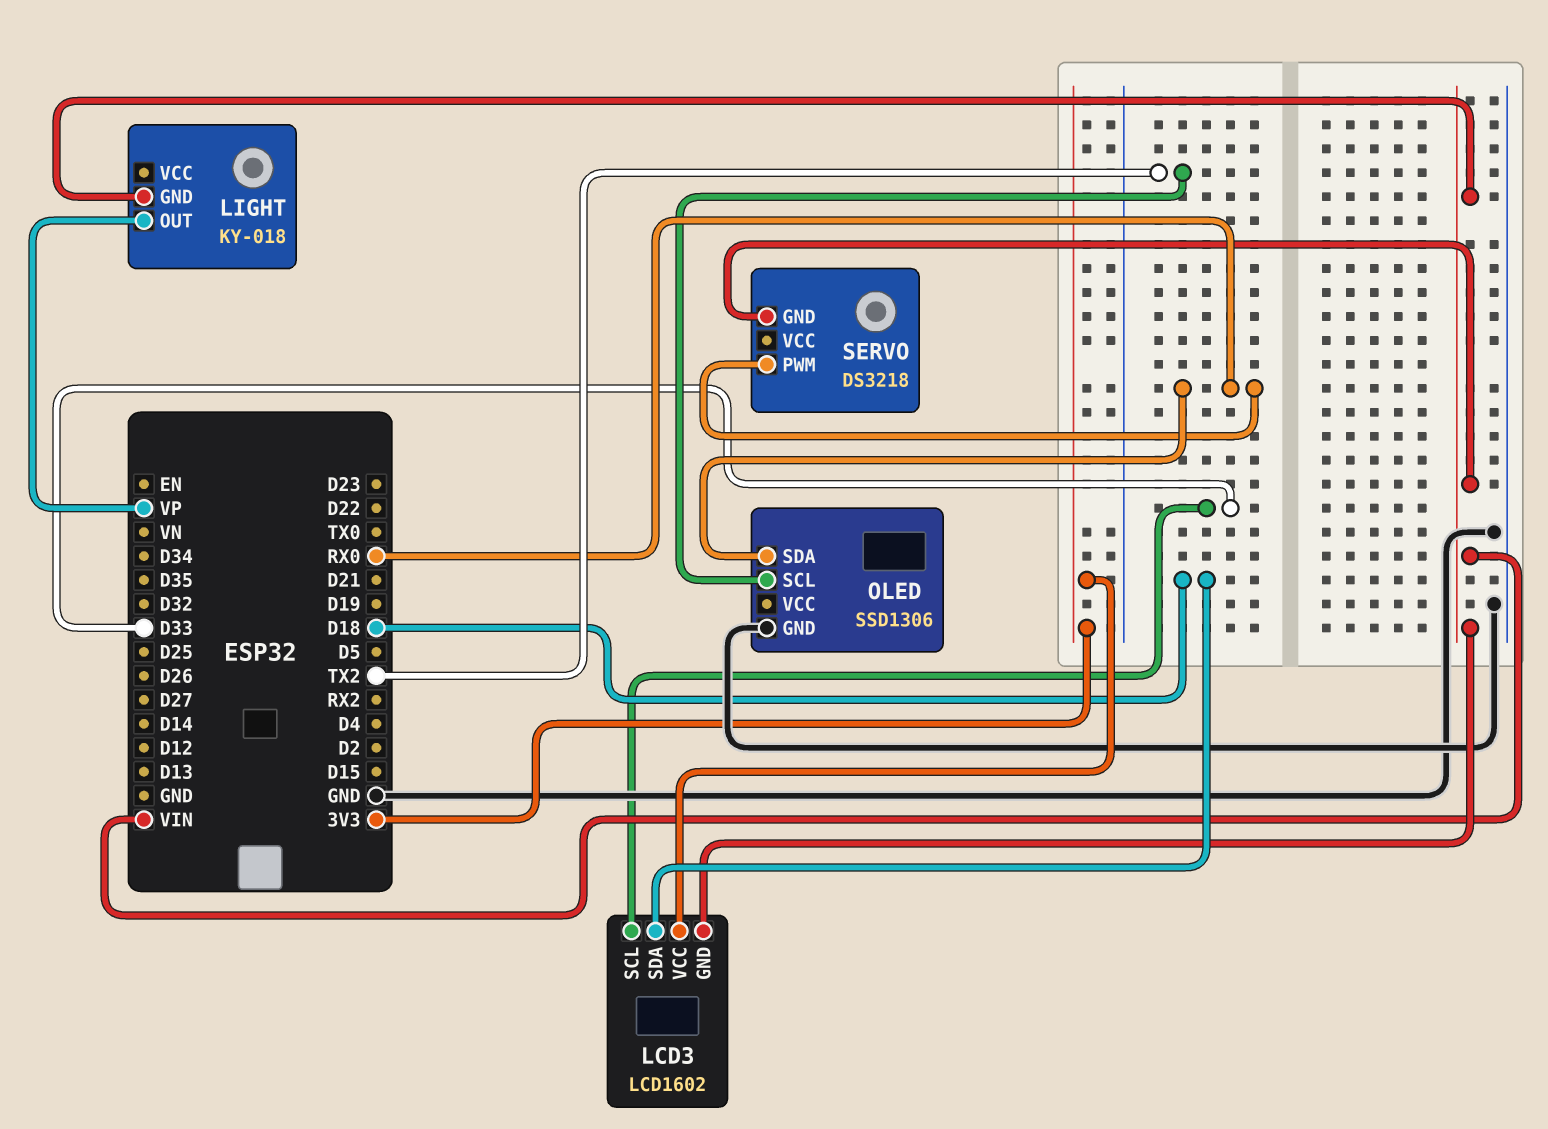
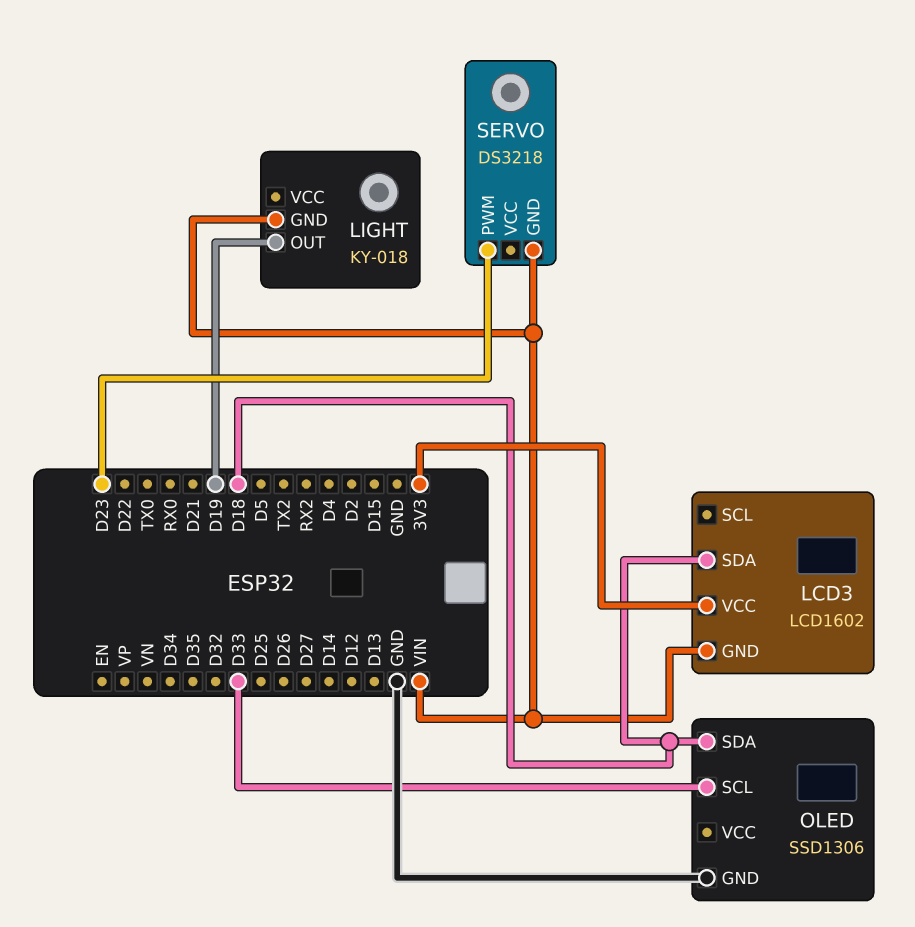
LCD3 pin SCL: D33 -> none
LIGHT pin OUT: VP -> D19
OLED pin SCL: TX2 -> D33
OLED pin SDA: RX0 -> D18
SERVO pin PWM: RX0 -> D23

